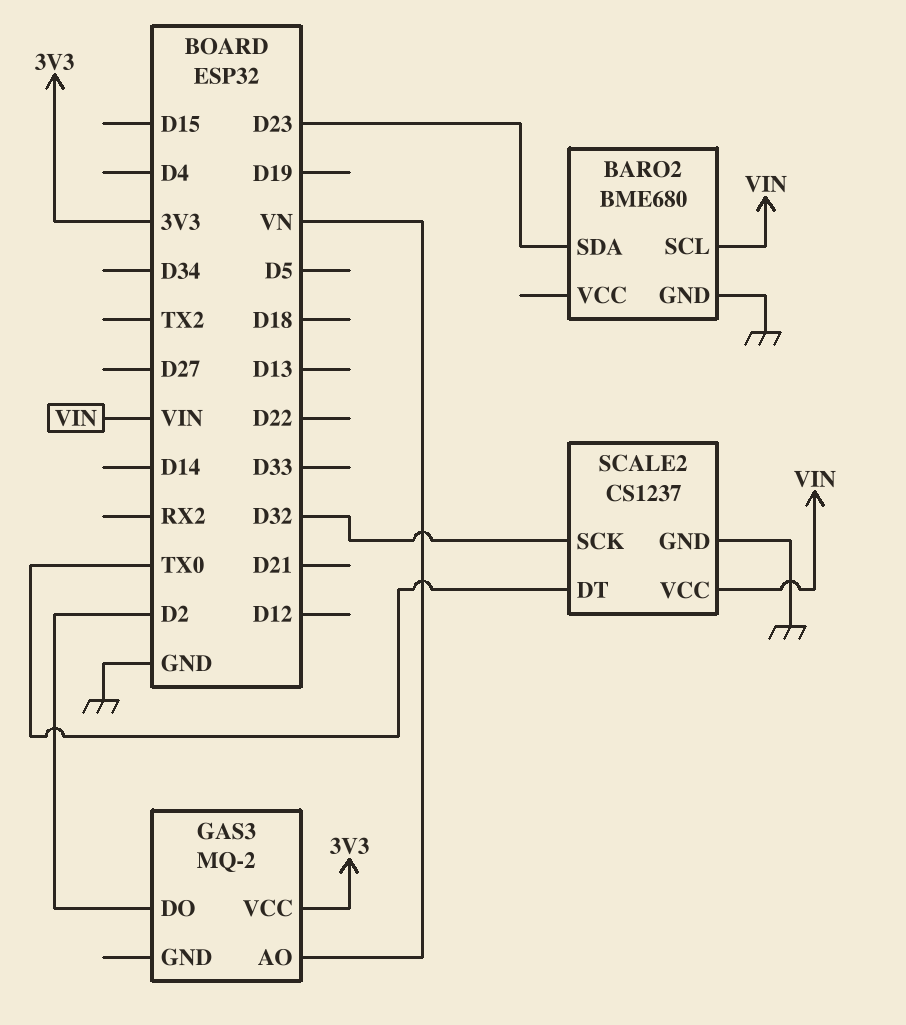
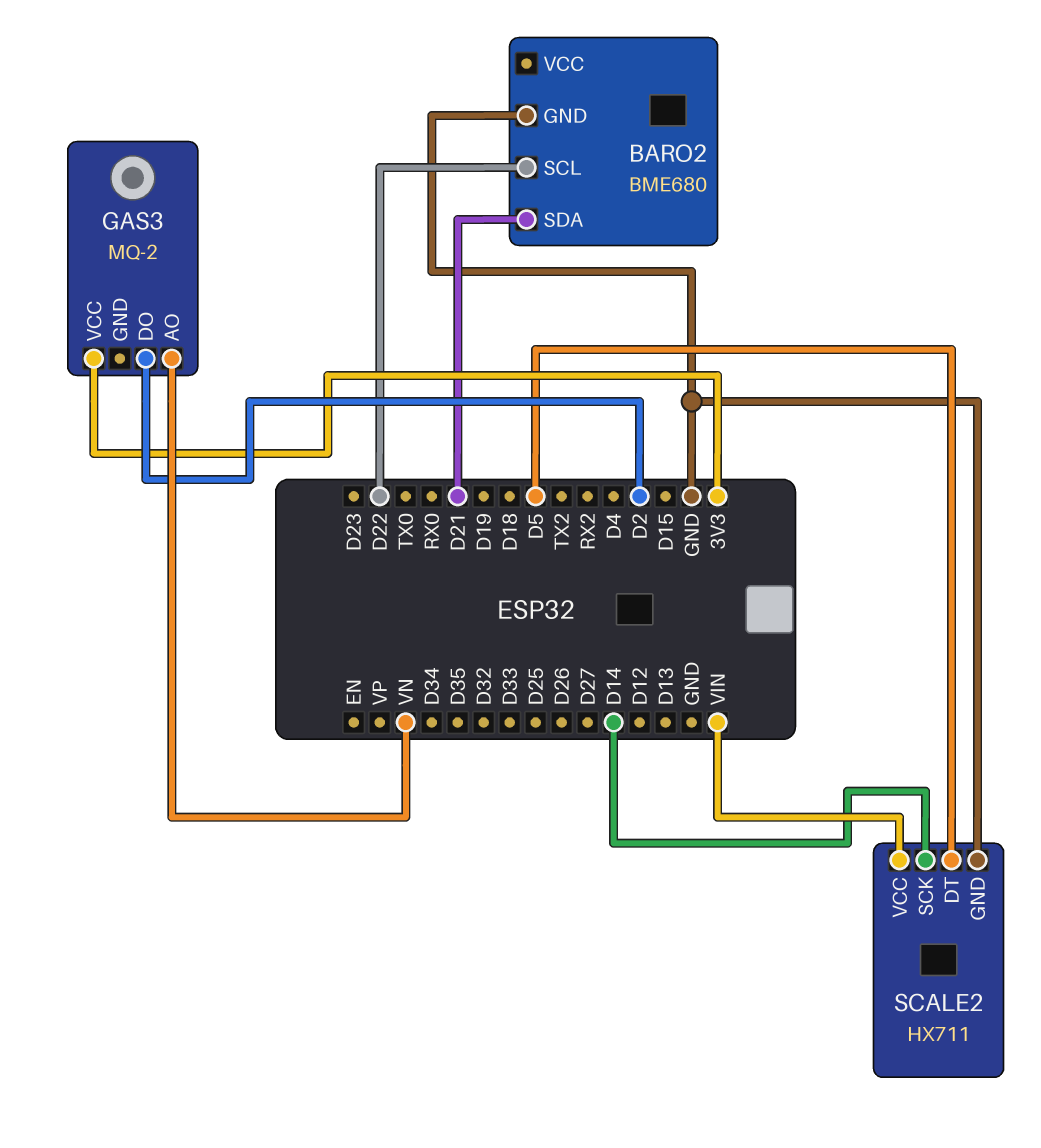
BARO2 pin SCL: VIN -> D22
BARO2 pin SDA: D23 -> D21
SCALE2: CS1237 -> HX711
SCALE2 pin DT: TX0 -> D5
SCALE2 pin SCK: D32 -> D14

